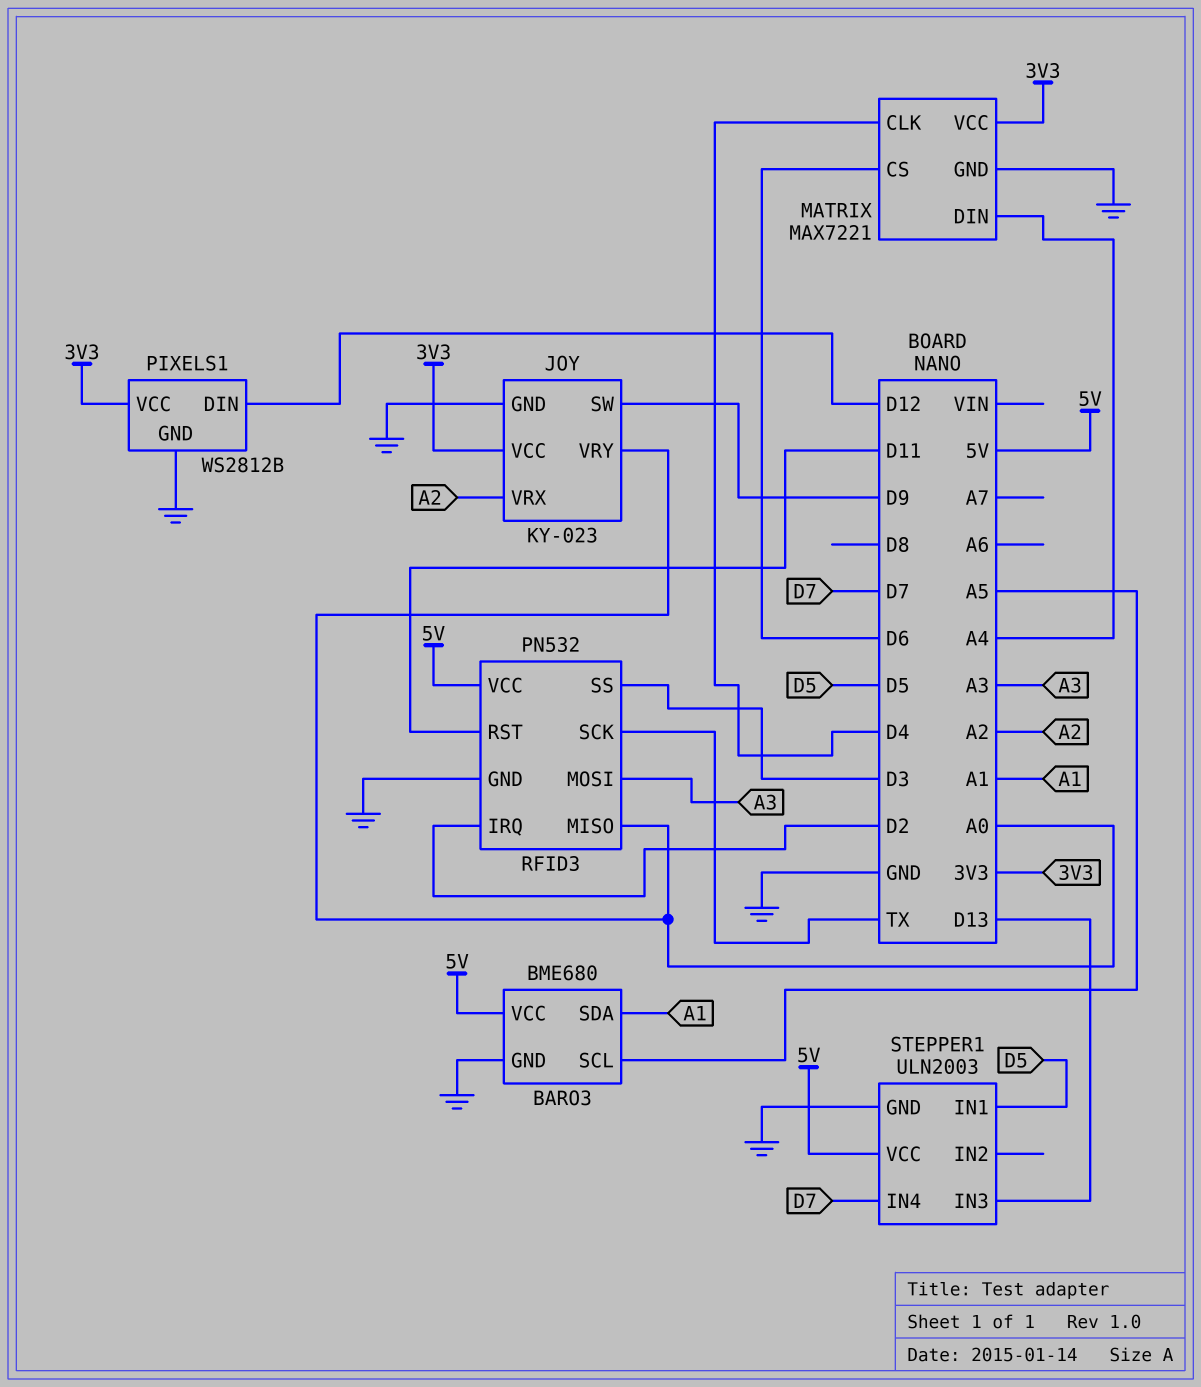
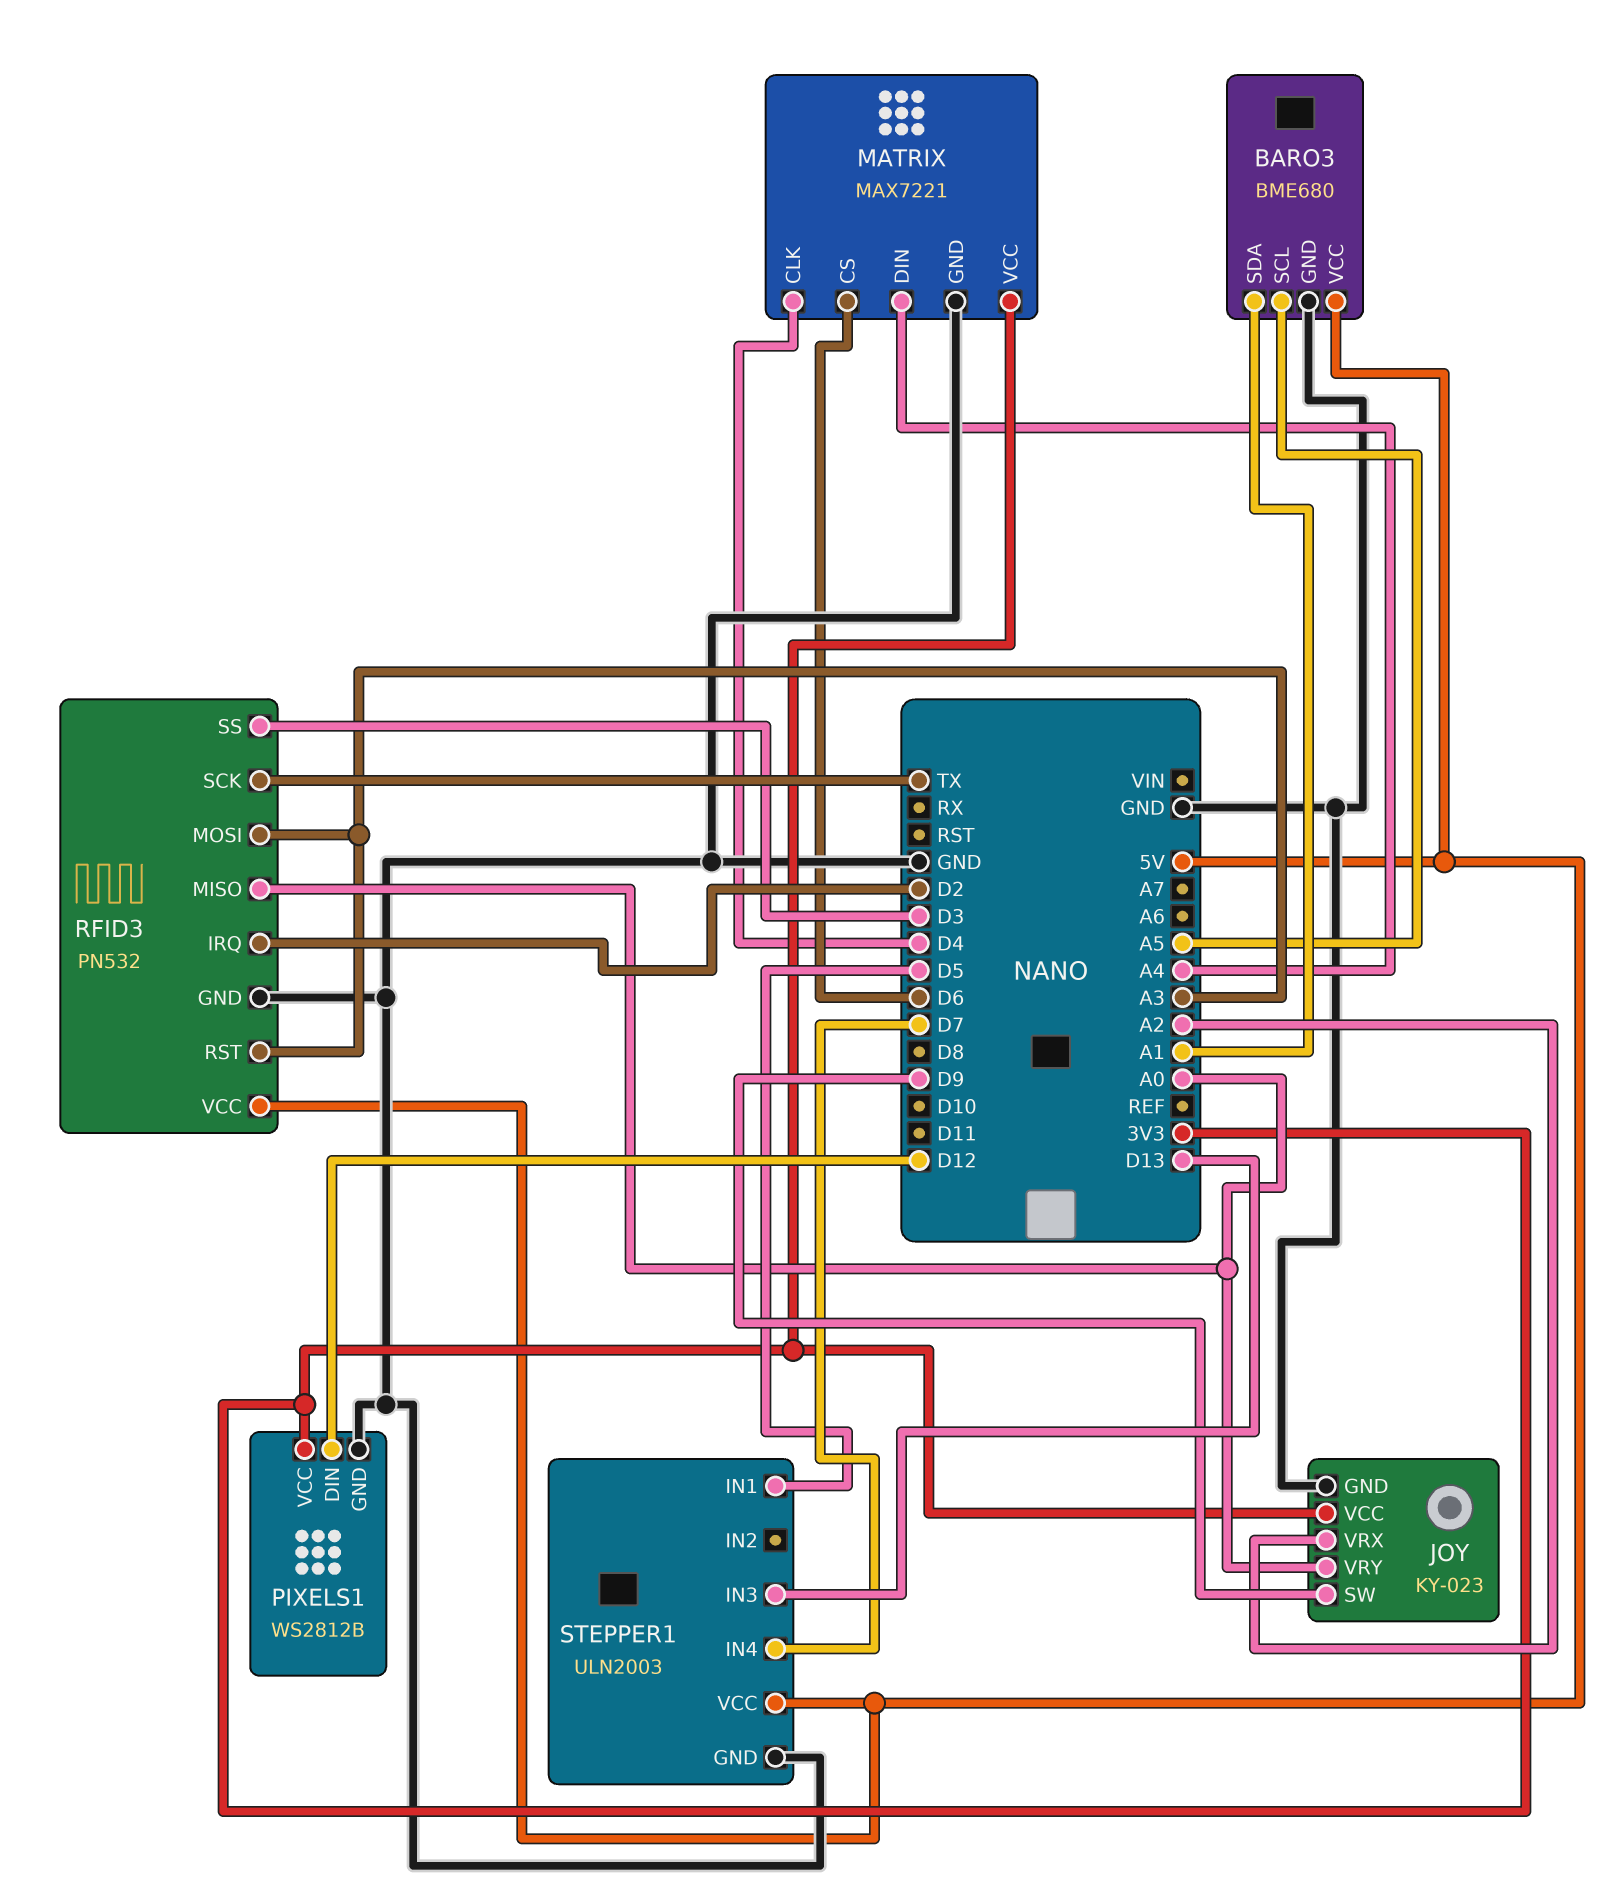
RFID3 pin RST: D11 -> A3

